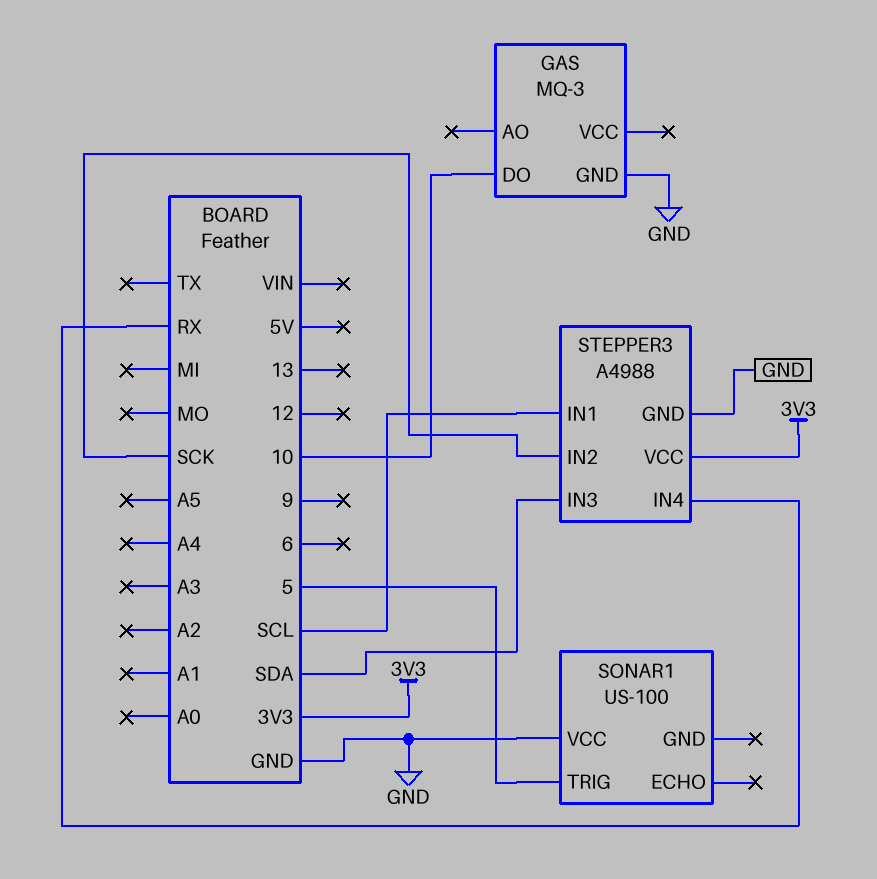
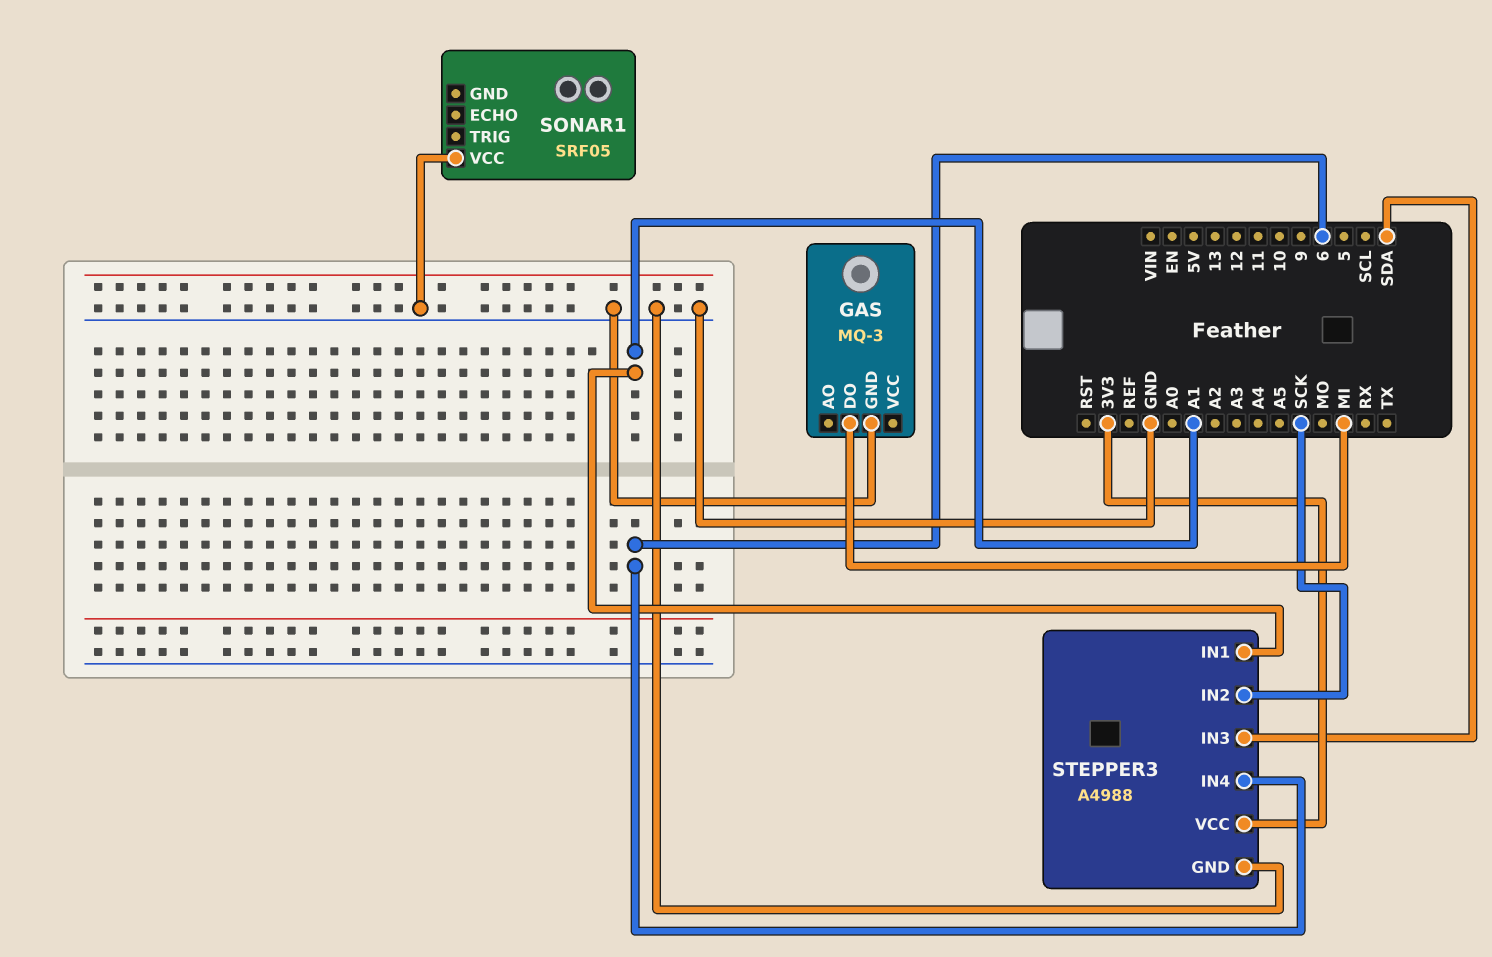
GAS pin DO: 10 -> MI
SONAR1: US-100 -> SRF05
SONAR1 pin TRIG: 5 -> none
STEPPER3 pin IN1: SCL -> A1
STEPPER3 pin IN4: RX -> 6

